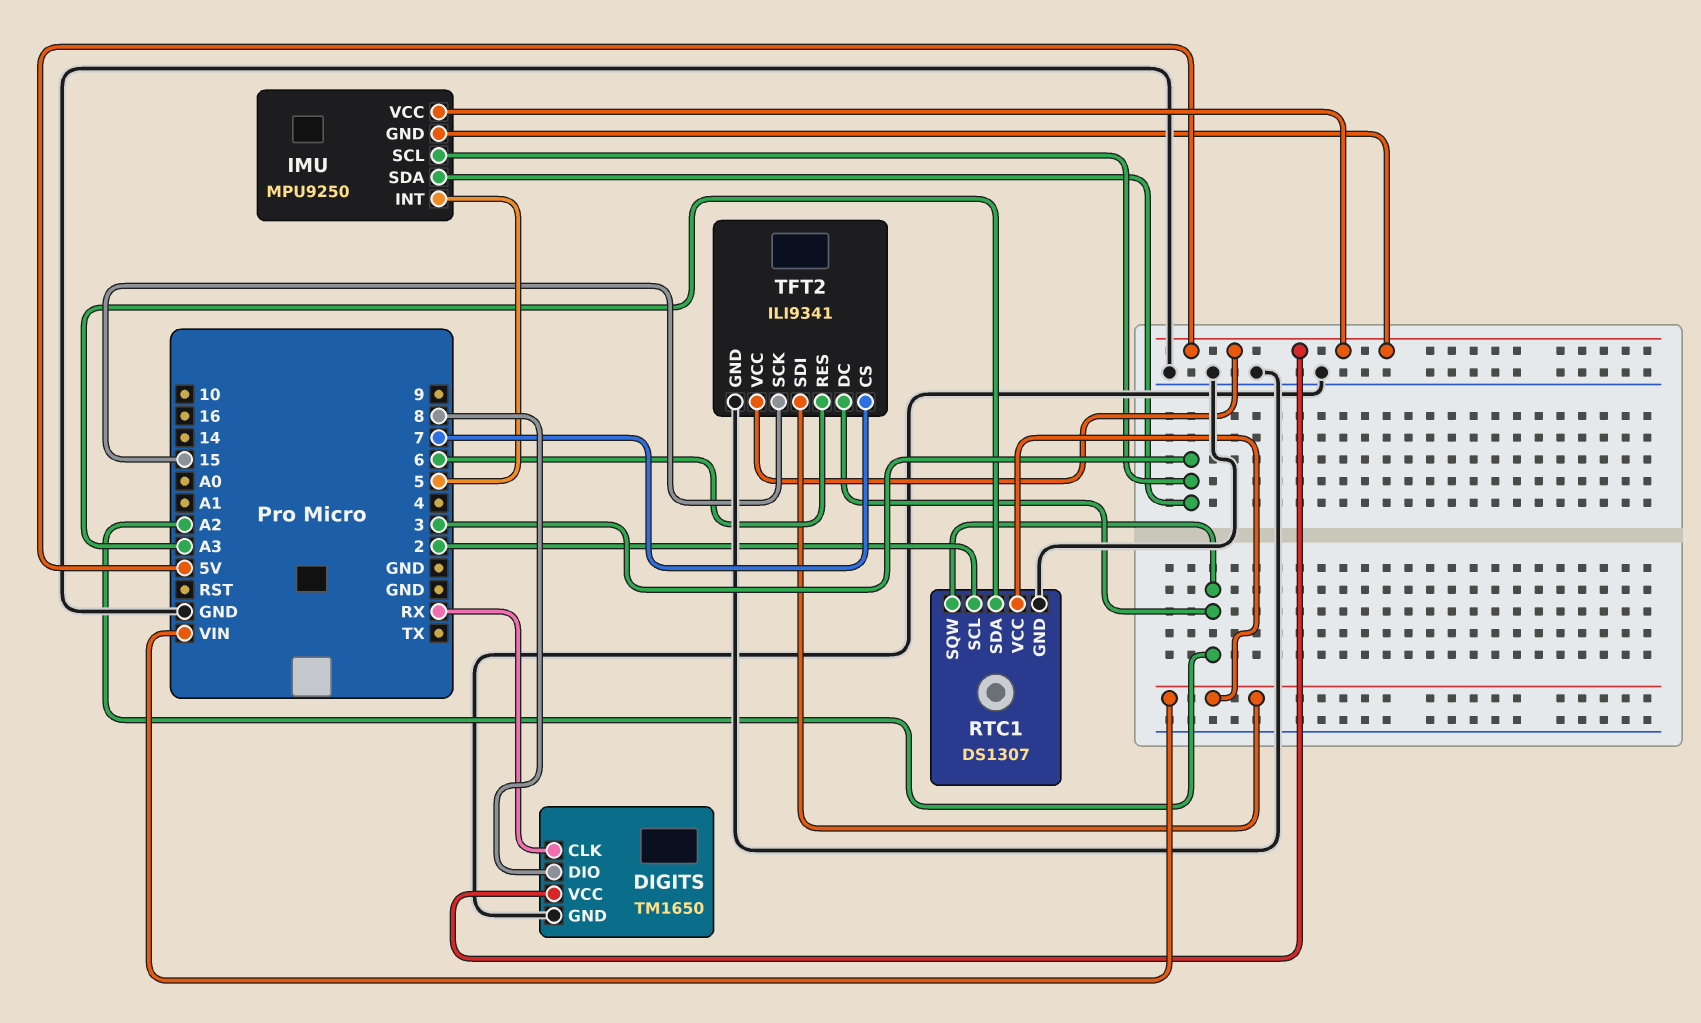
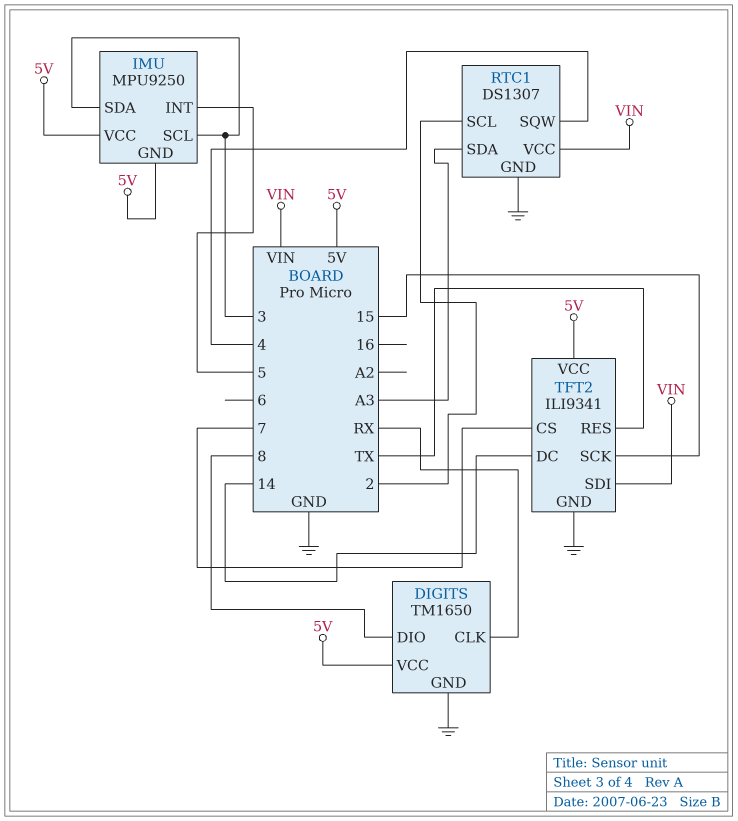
RTC1 pin SQW: A2 -> 4
TFT2 pin DC: A2 -> 14
TFT2 pin RES: 6 -> TX

